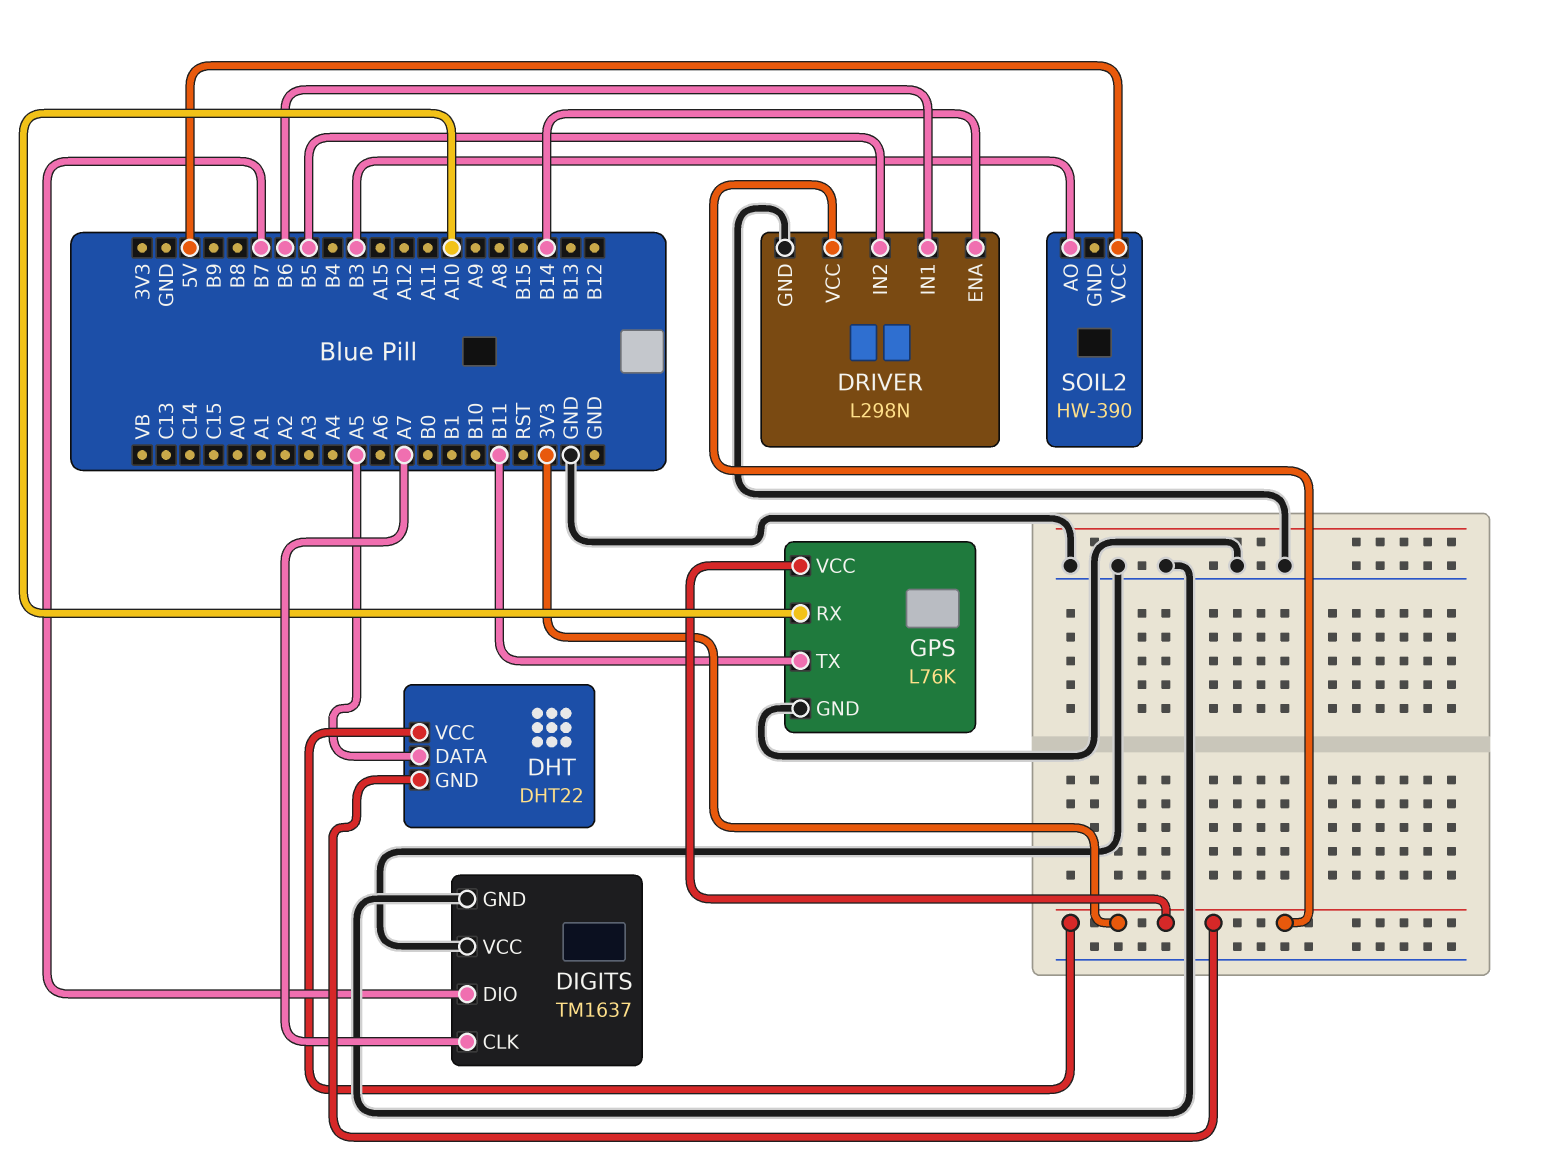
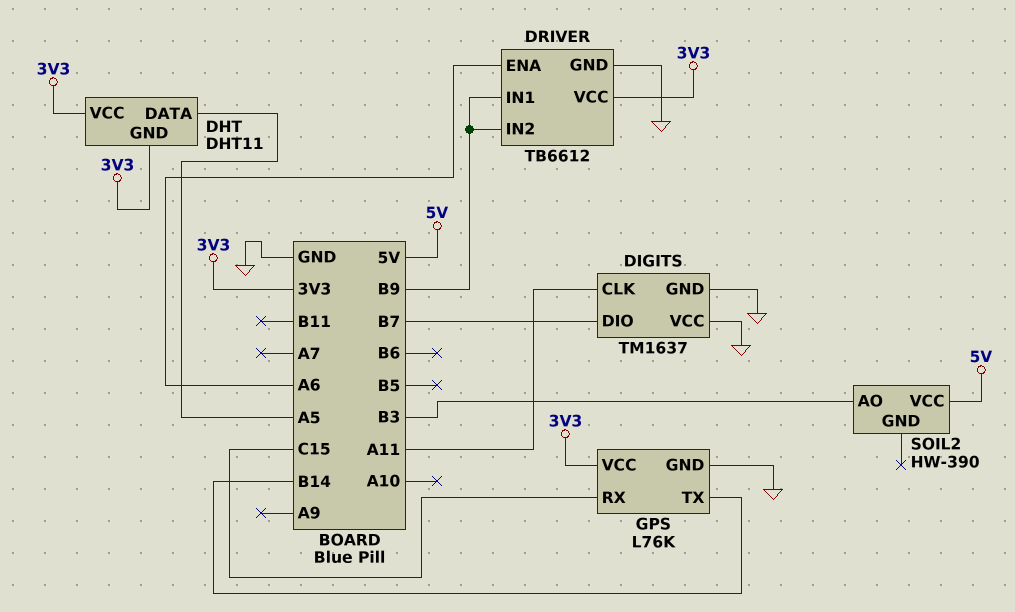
DHT: DHT22 -> DHT11
DIGITS pin CLK: A7 -> A11
DRIVER: L298N -> TB6612
DRIVER pin ENA: B14 -> A6
DRIVER pin IN1: B6 -> B9
DRIVER pin IN2: B5 -> B9
GPS pin RX: A10 -> C15
GPS pin TX: B11 -> B14

